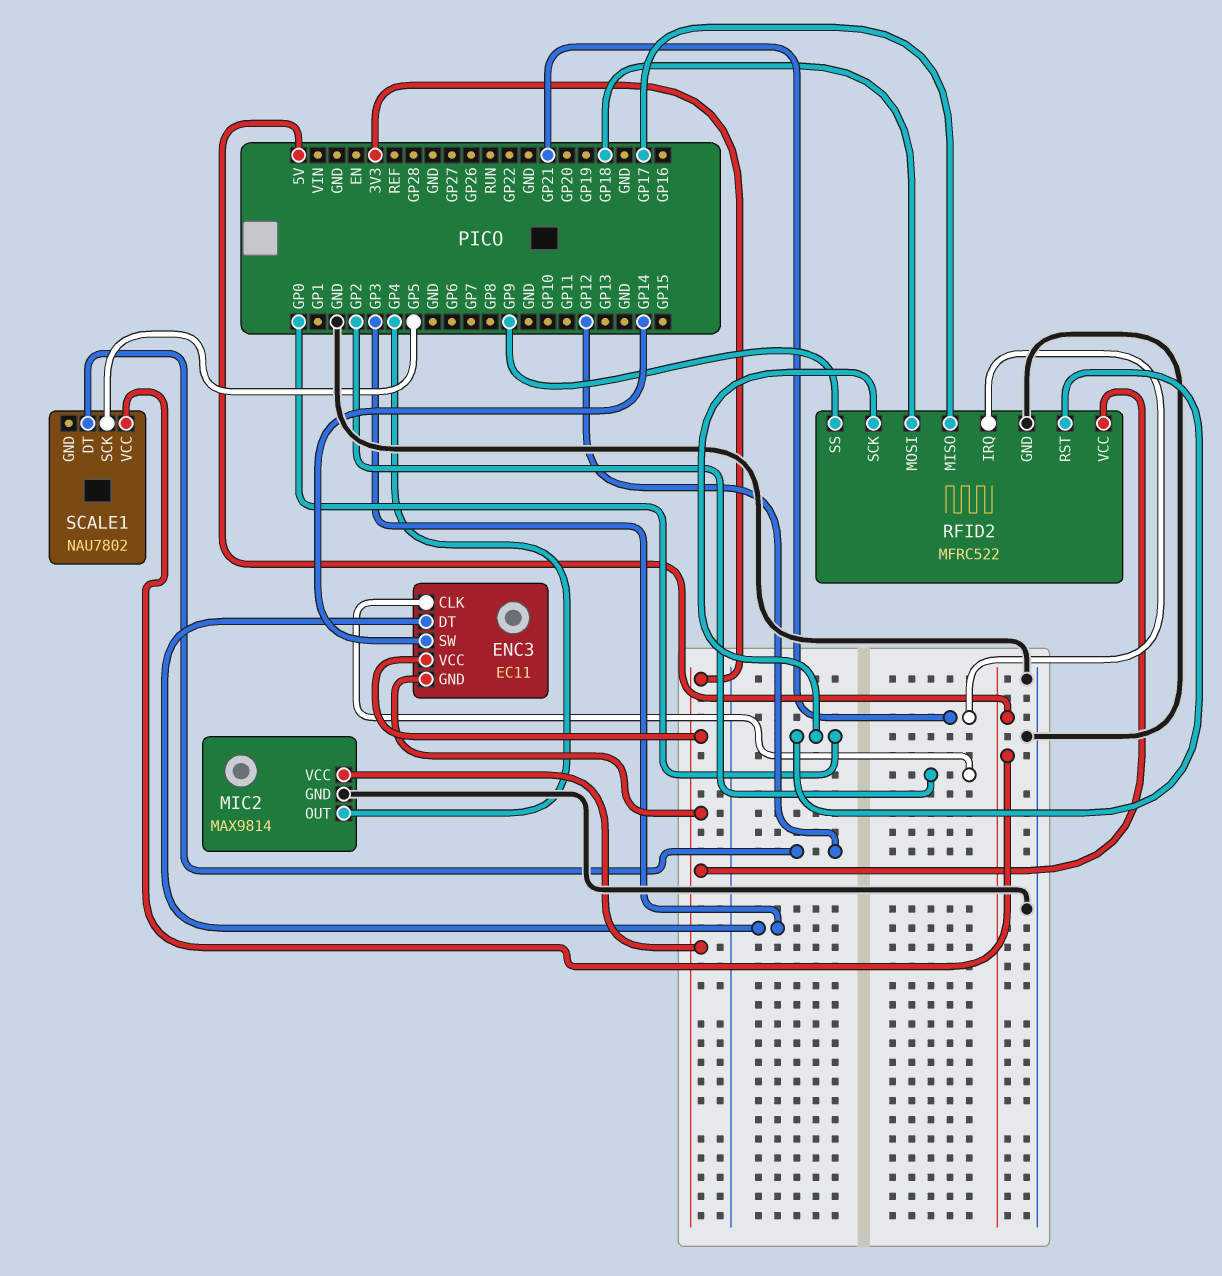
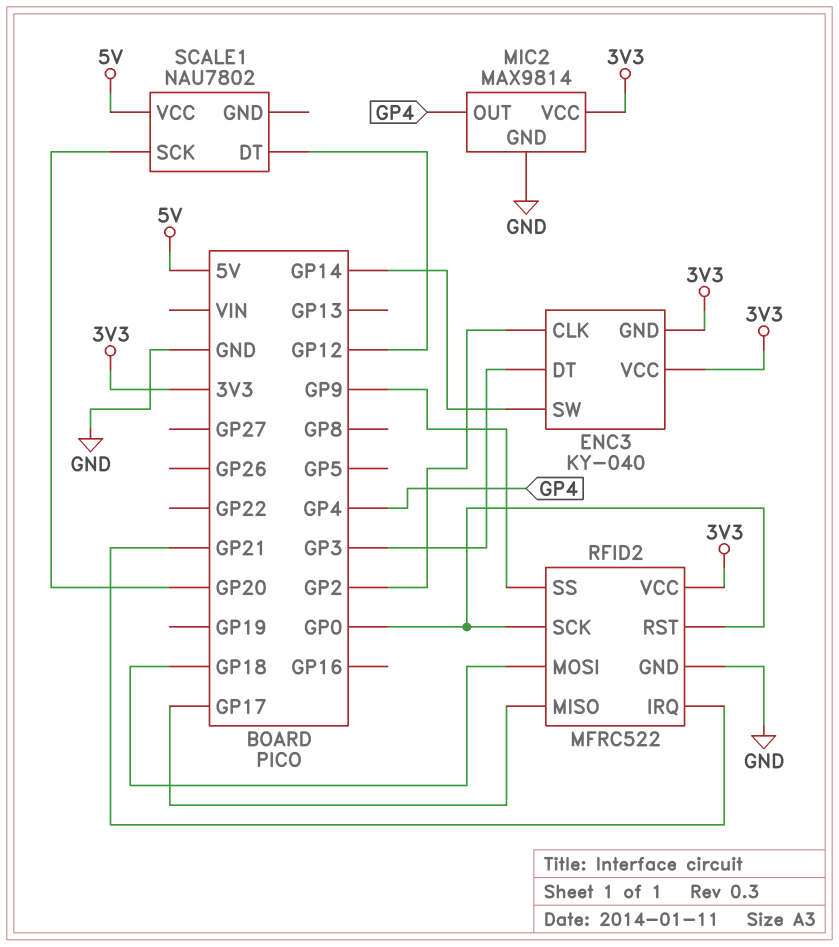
ENC3: EC11 -> KY-040
SCALE1 pin SCK: GP5 -> GP20

